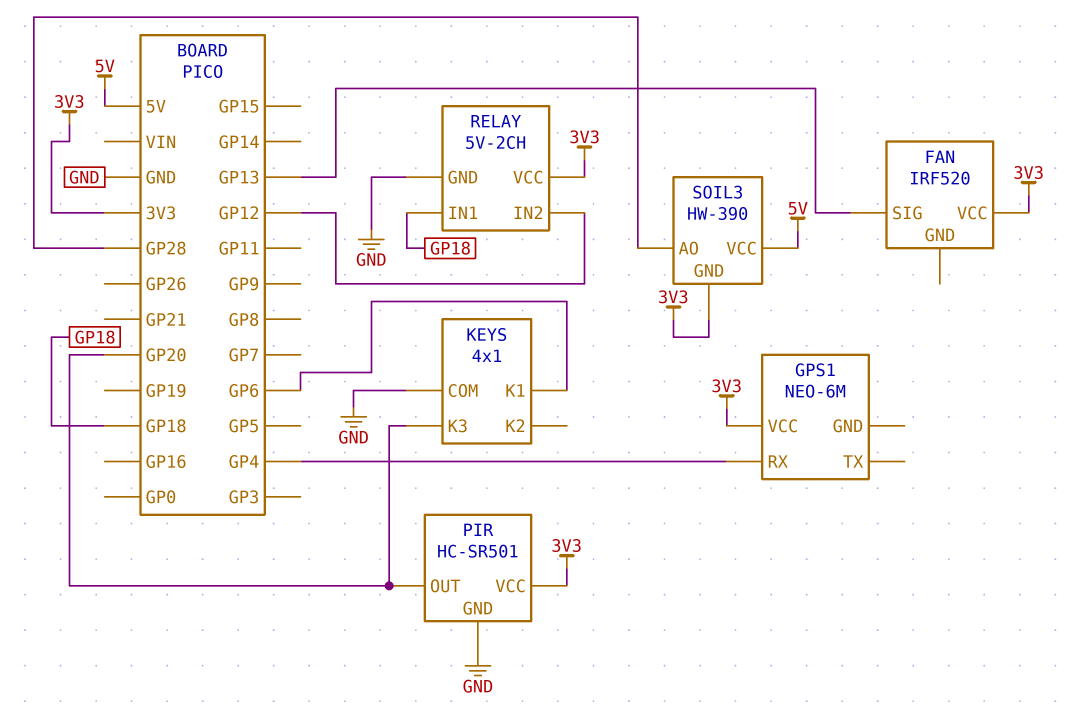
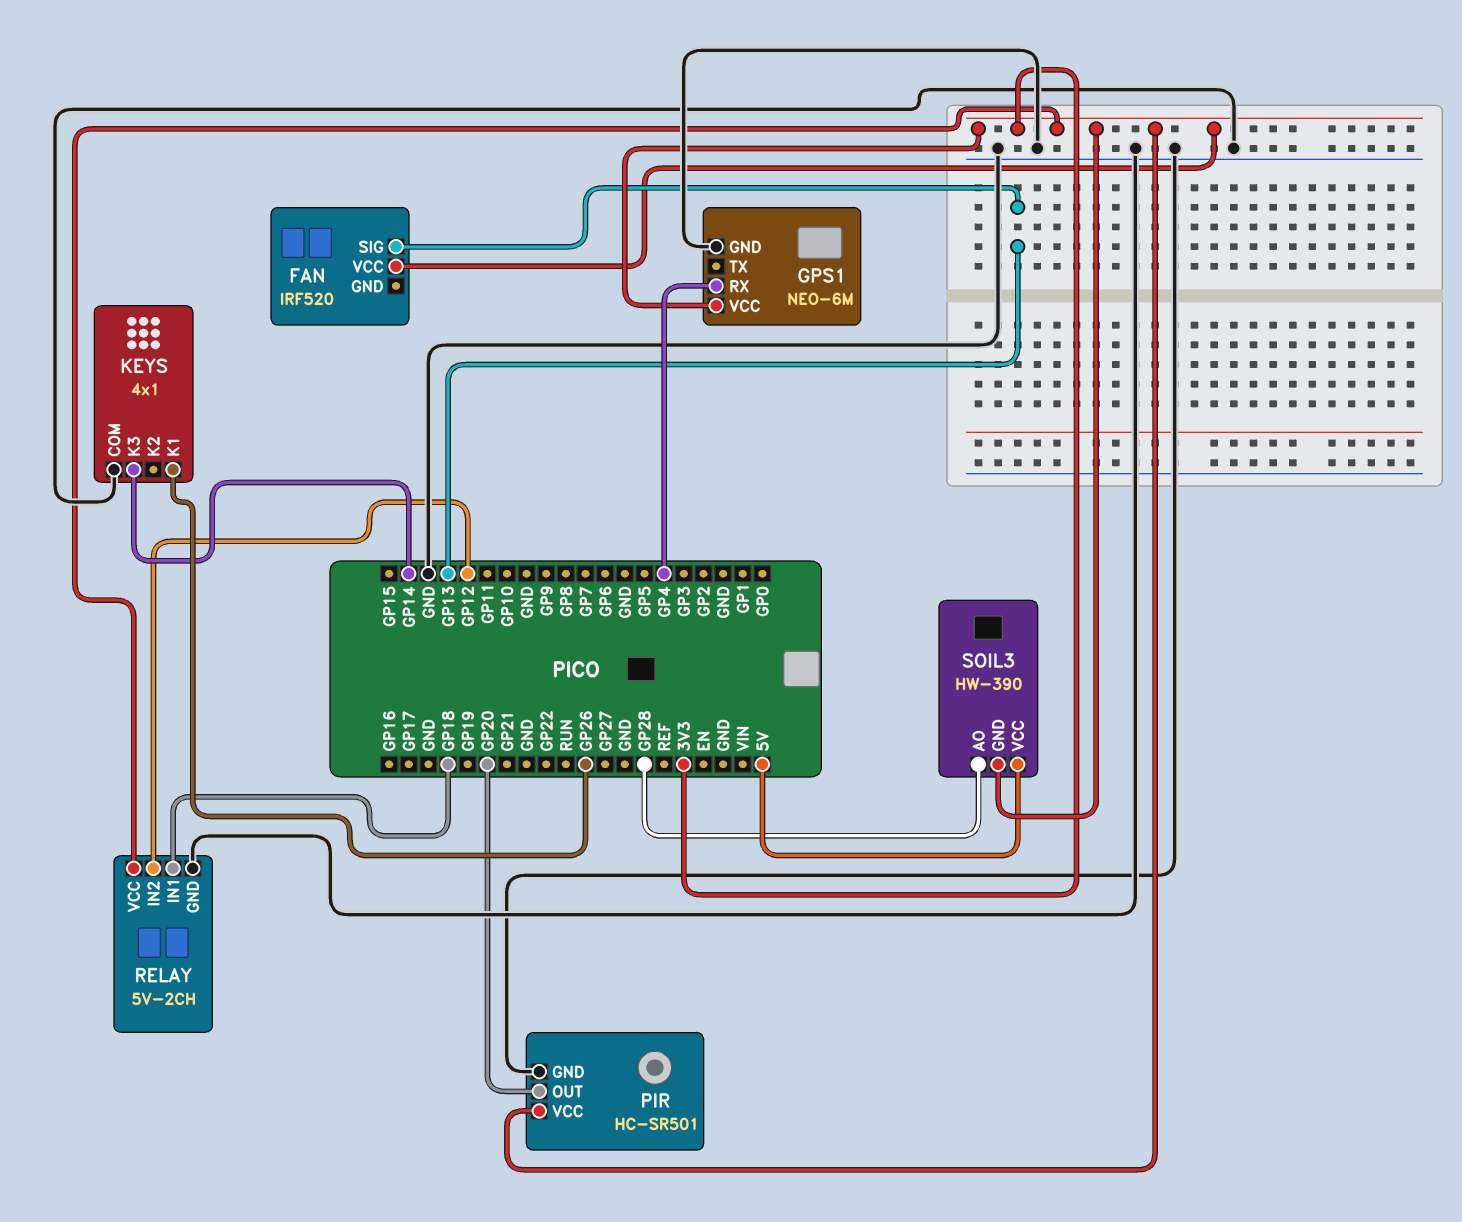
GPS1 pin GND: none -> GND
KEYS pin K1: GP6 -> GP26
KEYS pin K3: GP20 -> GP14

